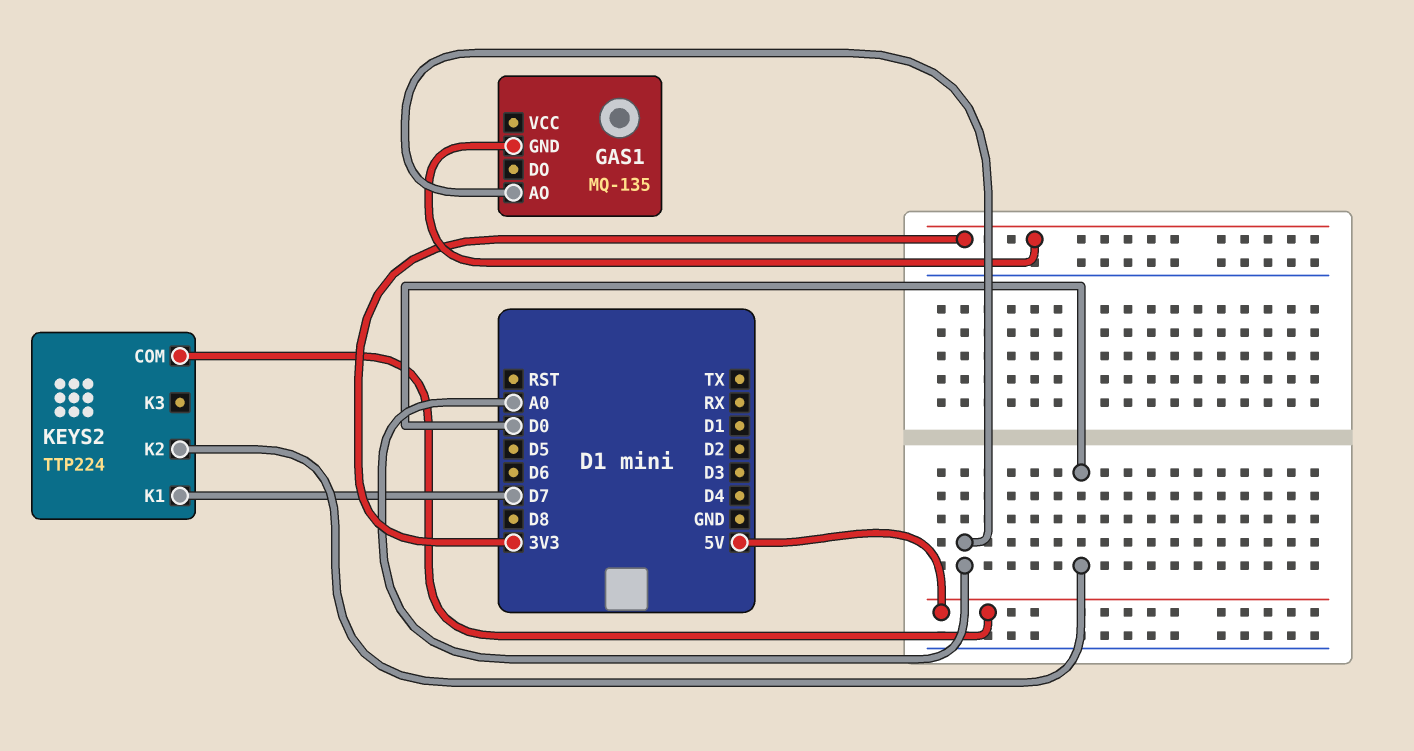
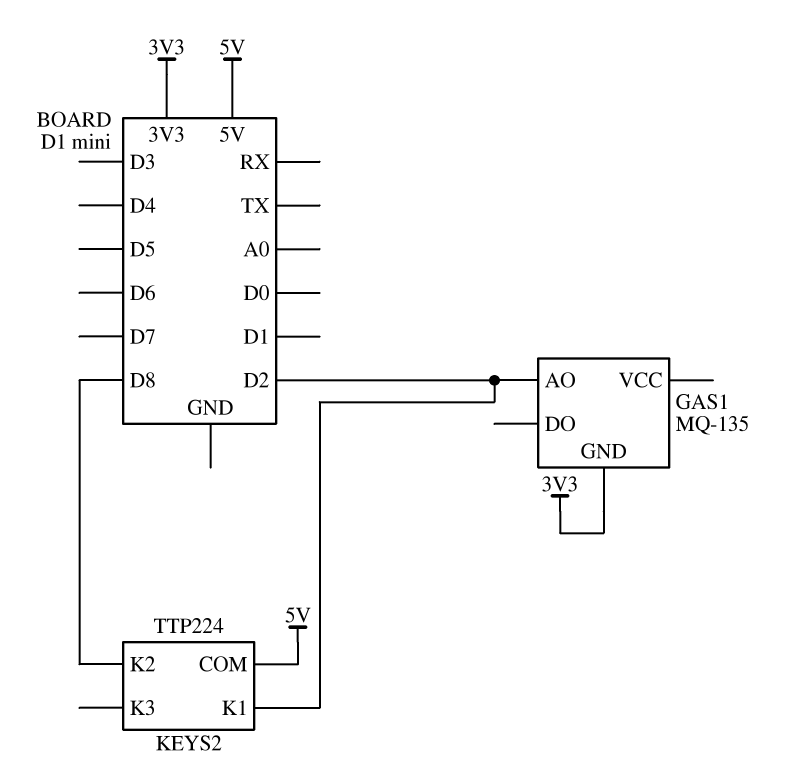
GAS1 pin AO: A0 -> D2
KEYS2 pin K1: D7 -> D2
KEYS2 pin K2: D0 -> D8

